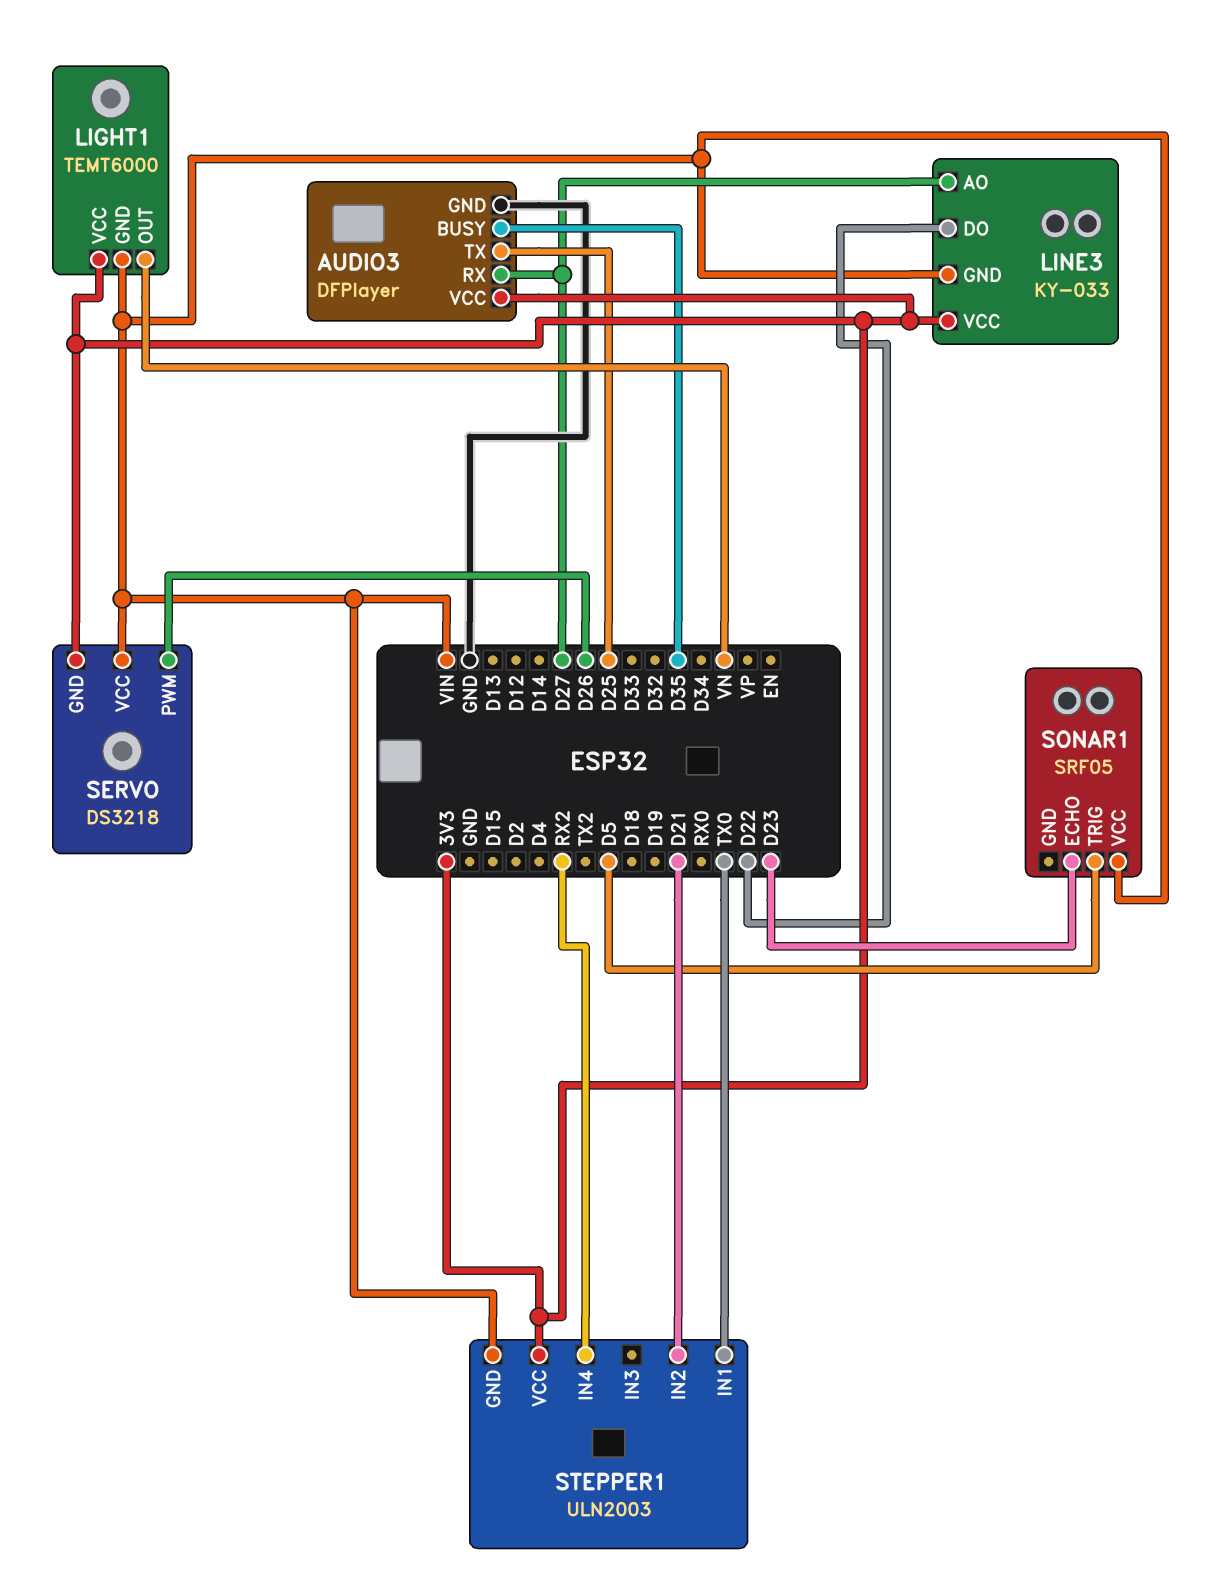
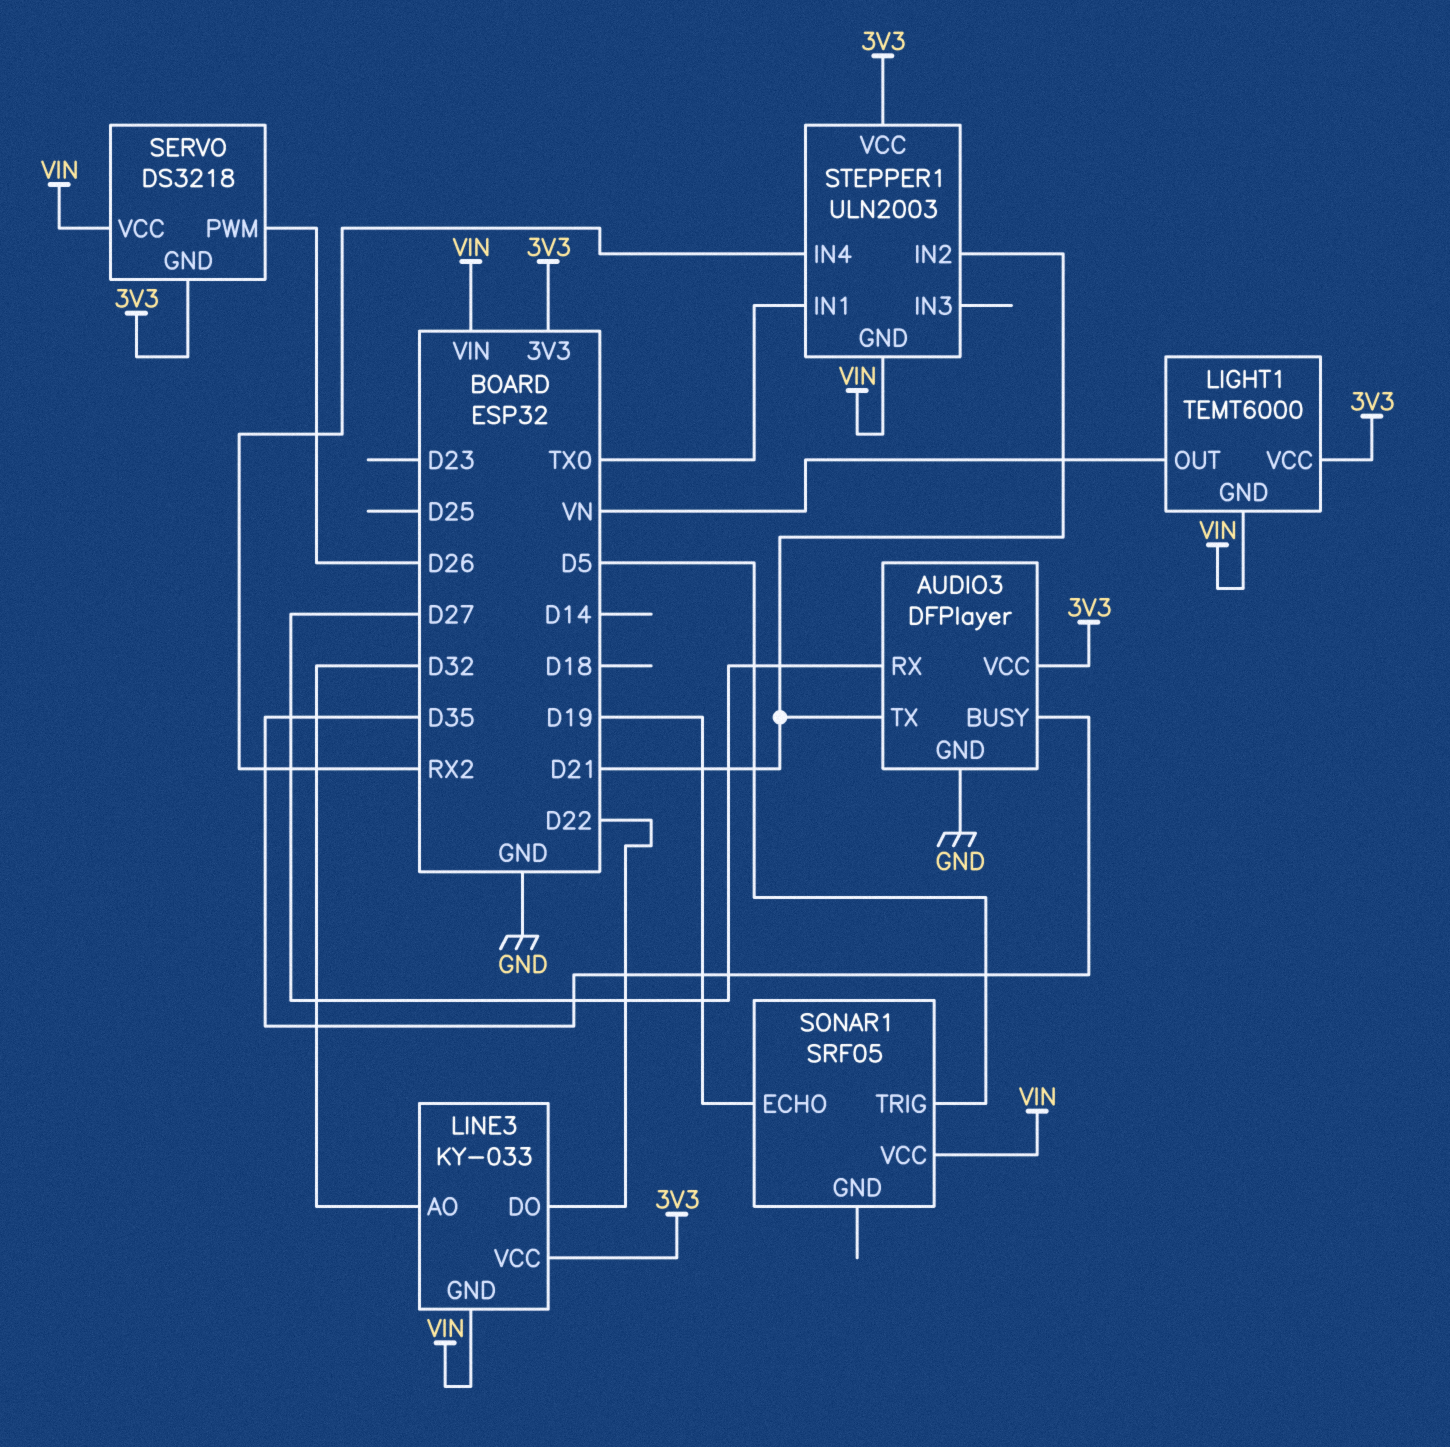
AUDIO3 pin TX: D25 -> D21
LINE3 pin AO: D27 -> D32
SONAR1 pin ECHO: D23 -> D19

